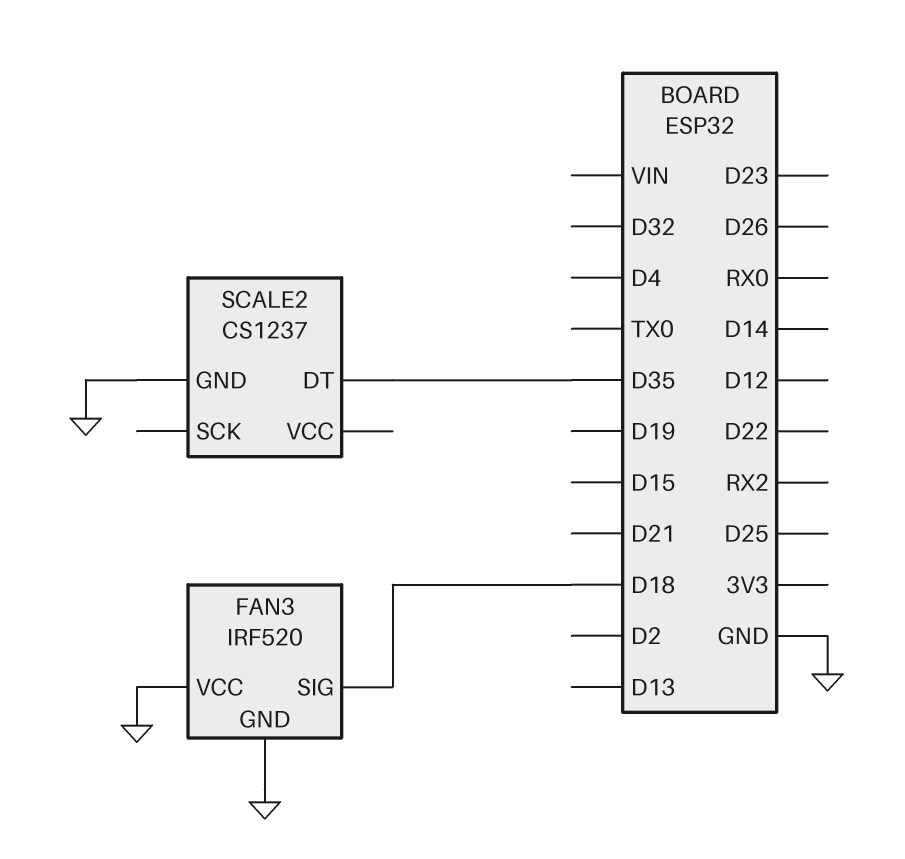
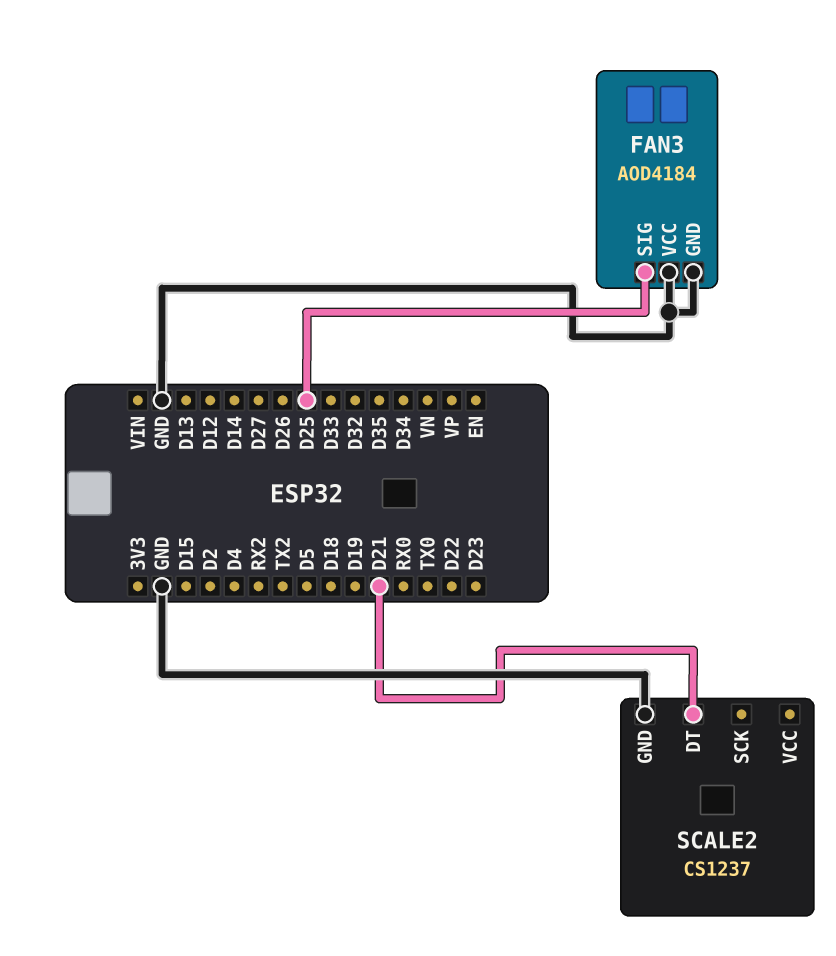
FAN3: IRF520 -> AOD4184
FAN3 pin SIG: D18 -> D25
SCALE2 pin DT: D35 -> D21

